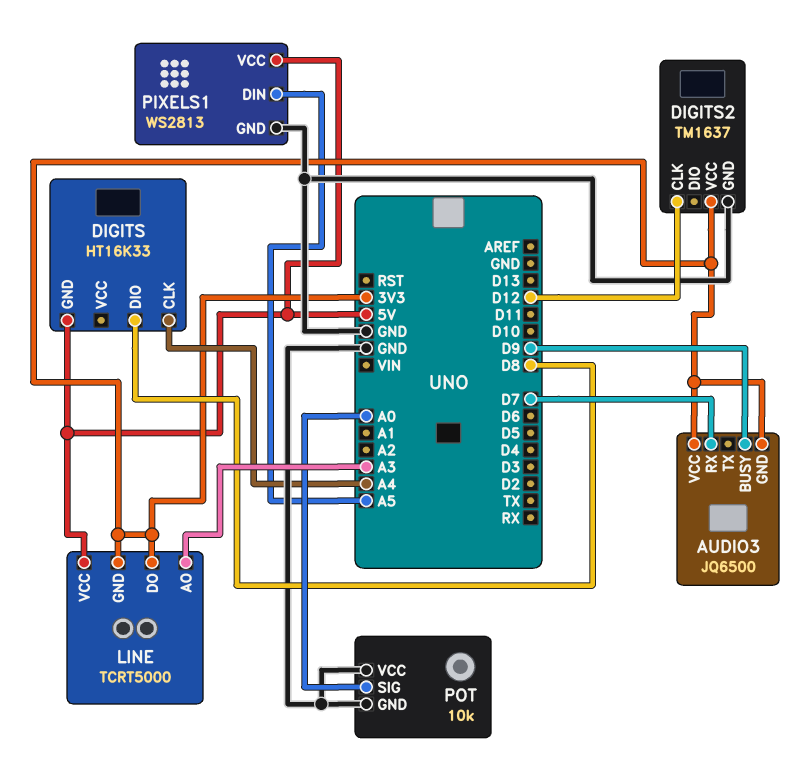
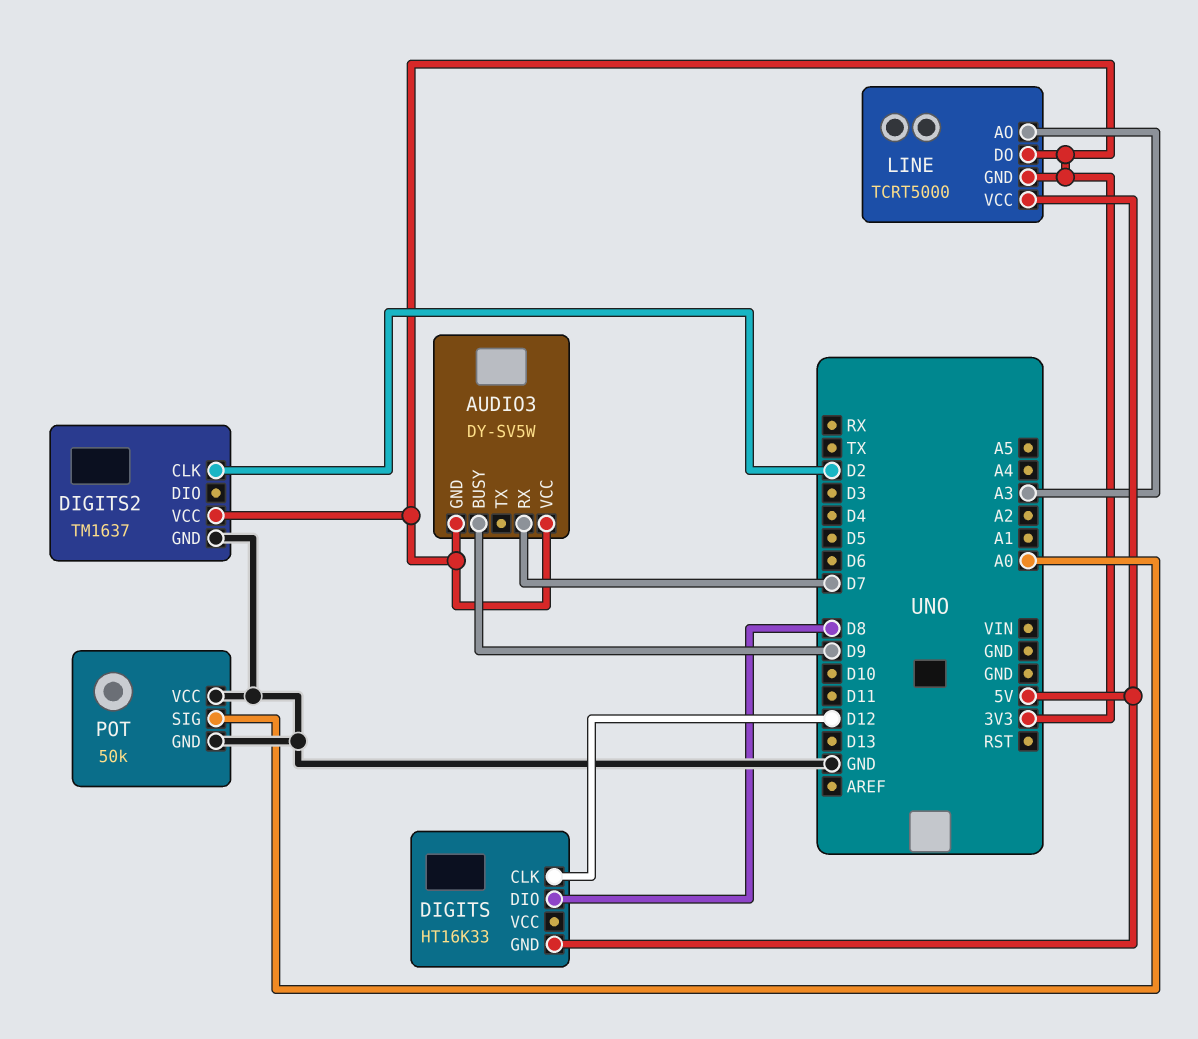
AUDIO3: JQ6500 -> DY-SV5W
DIGITS pin CLK: A4 -> D12
DIGITS2 pin CLK: D12 -> D2
PIXELS1: WS2813 -> none
PIXELS1 pin DIN: A5 -> none
PIXELS1 pin GND: GND -> none
PIXELS1 pin VCC: 5V -> none
POT: 10k -> 50k

